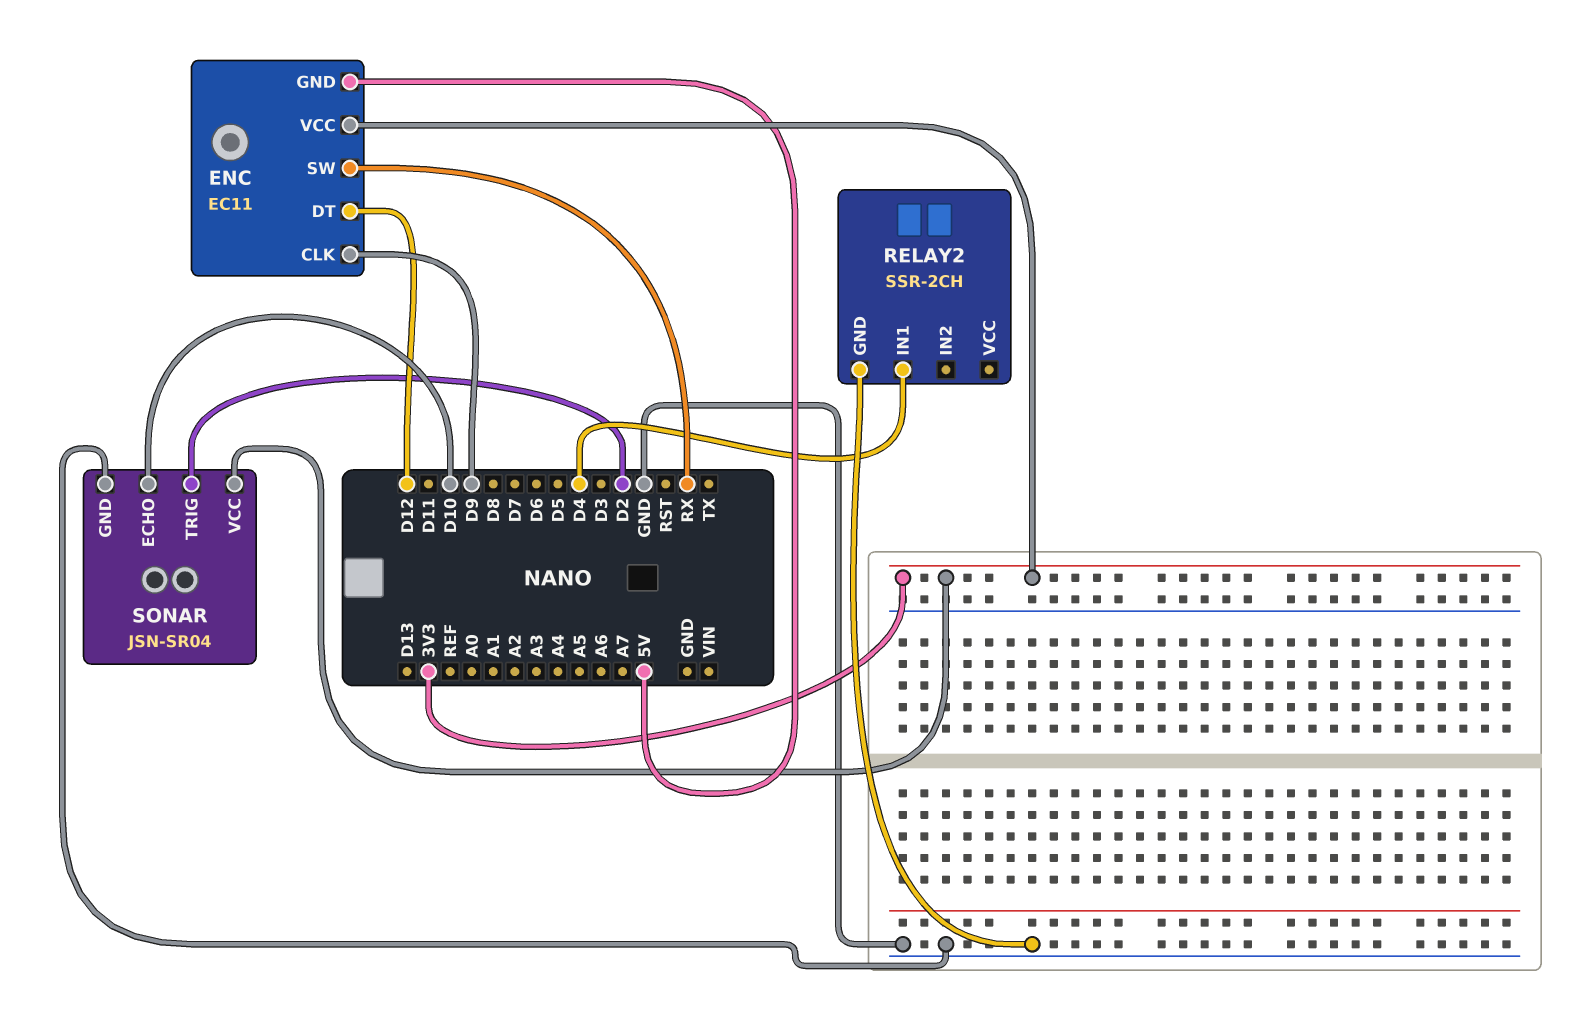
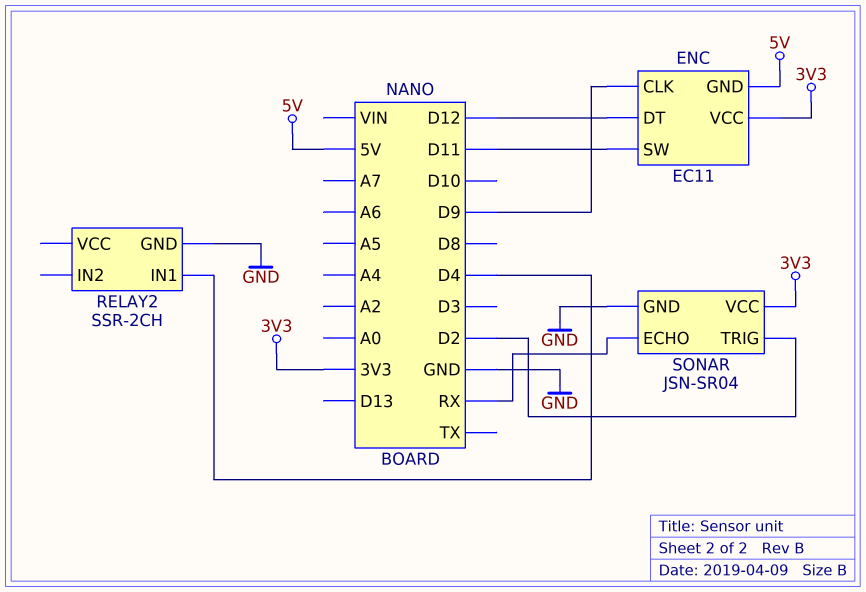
ENC pin SW: RX -> D11
SONAR pin ECHO: D10 -> RX

